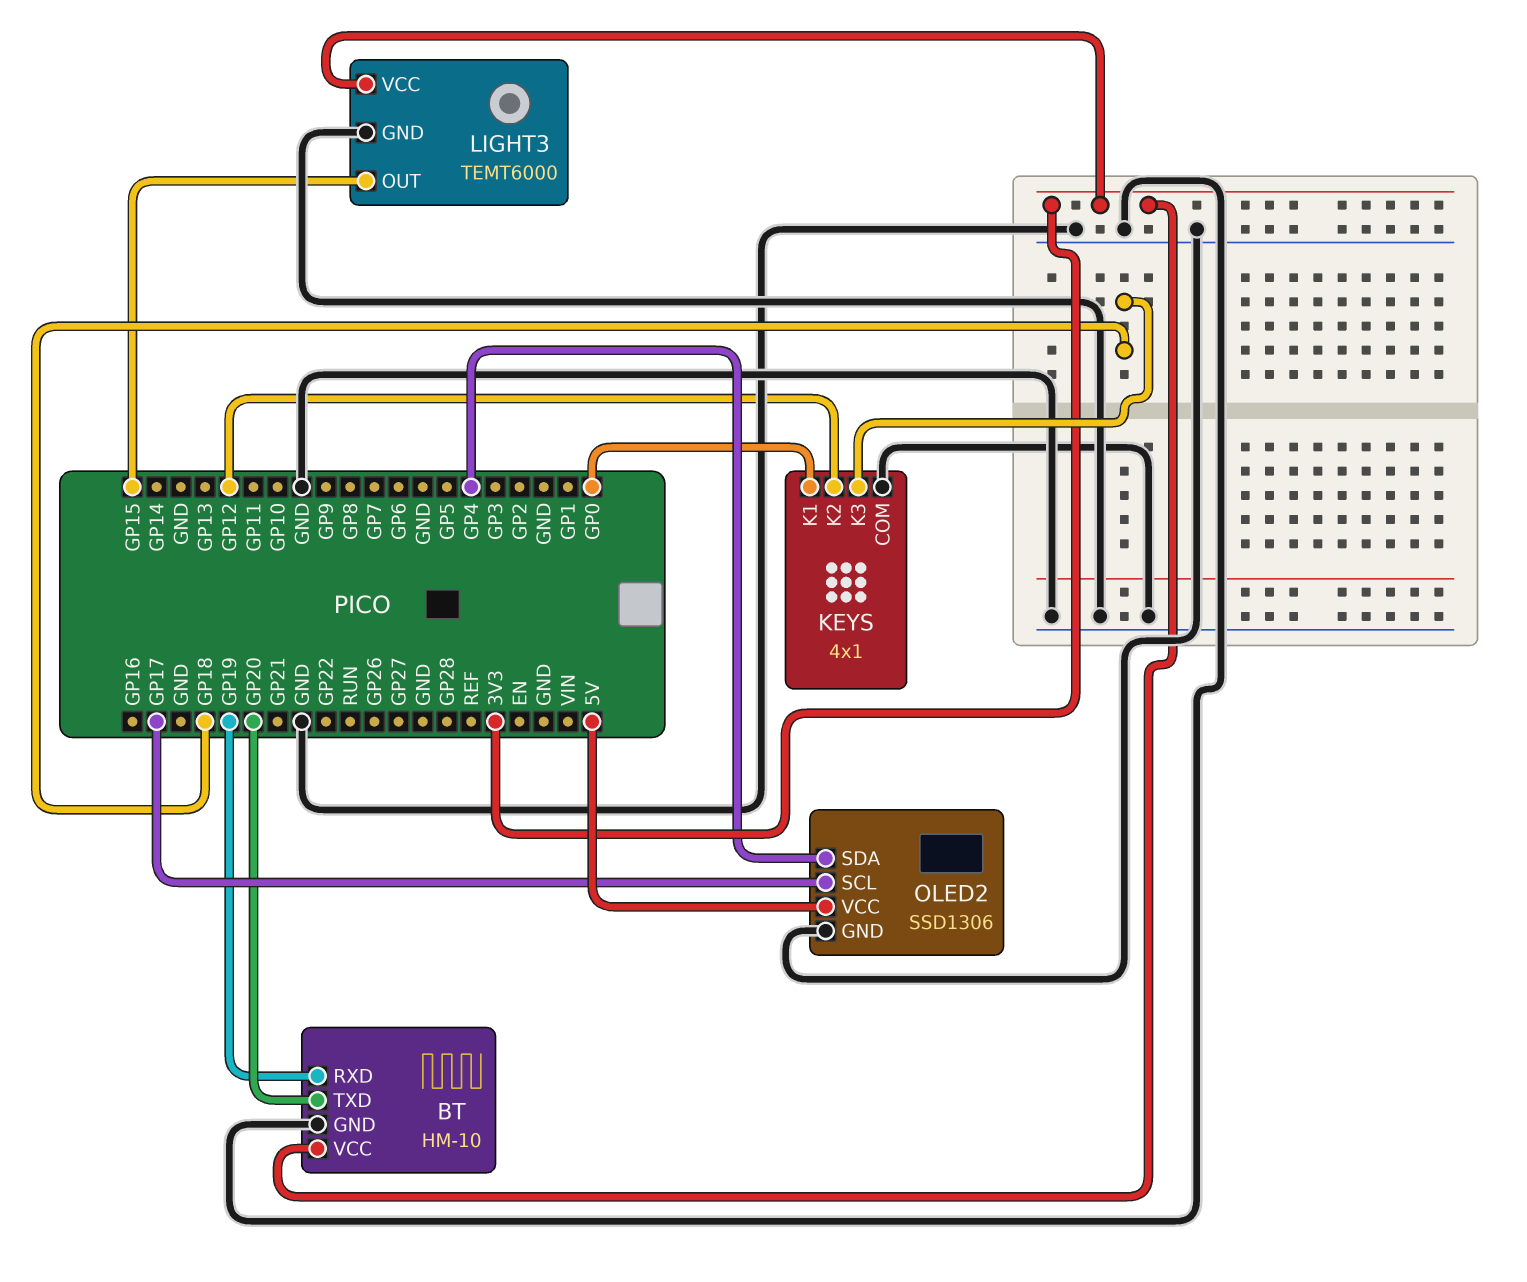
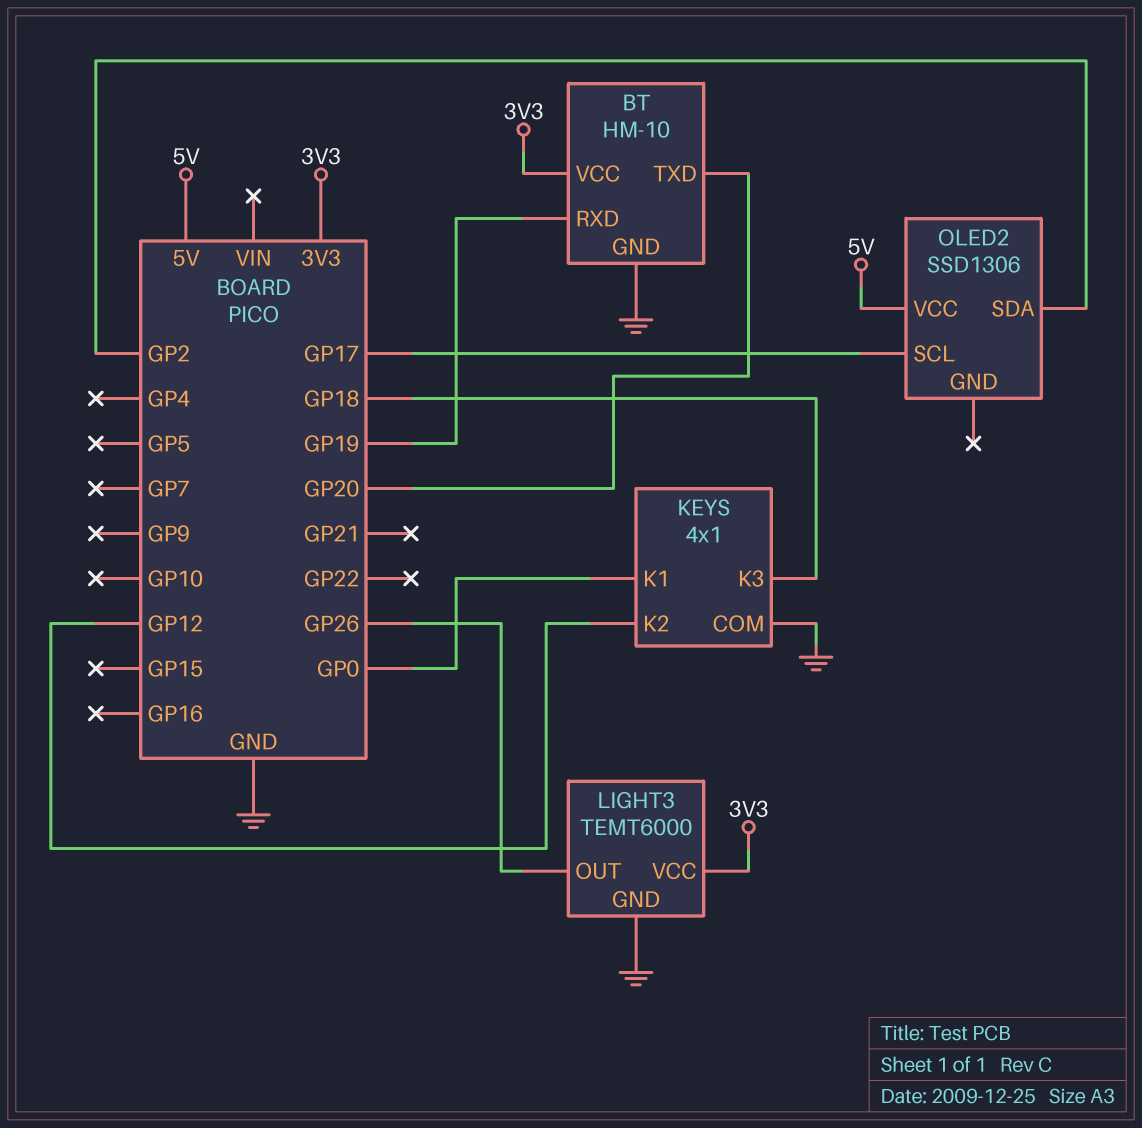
LIGHT3 pin OUT: GP15 -> GP26
OLED2 pin GND: GND -> none
OLED2 pin SDA: GP4 -> GP2

